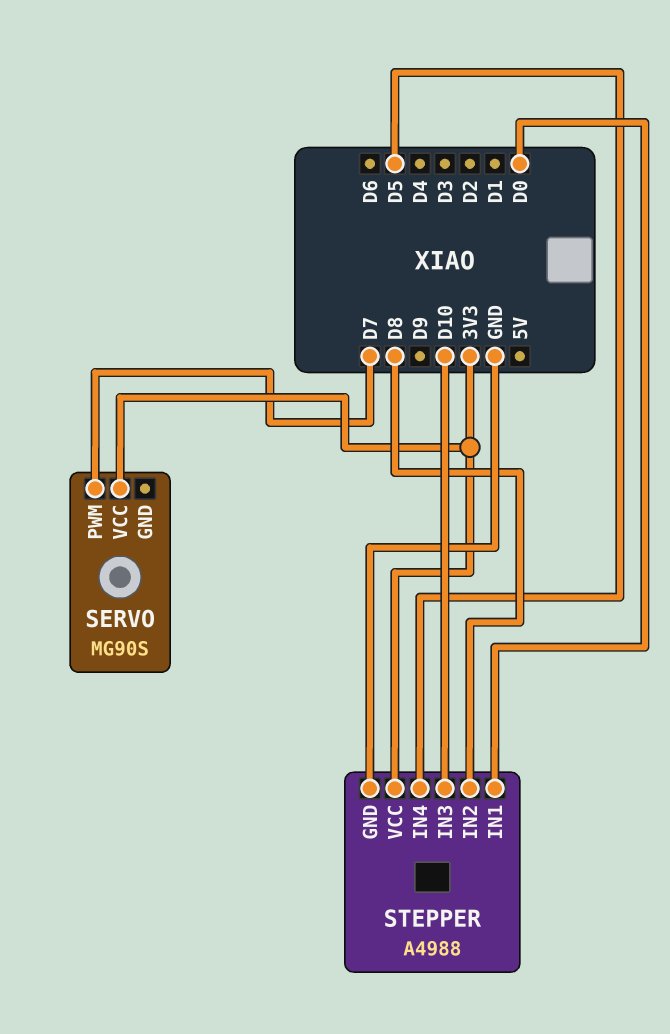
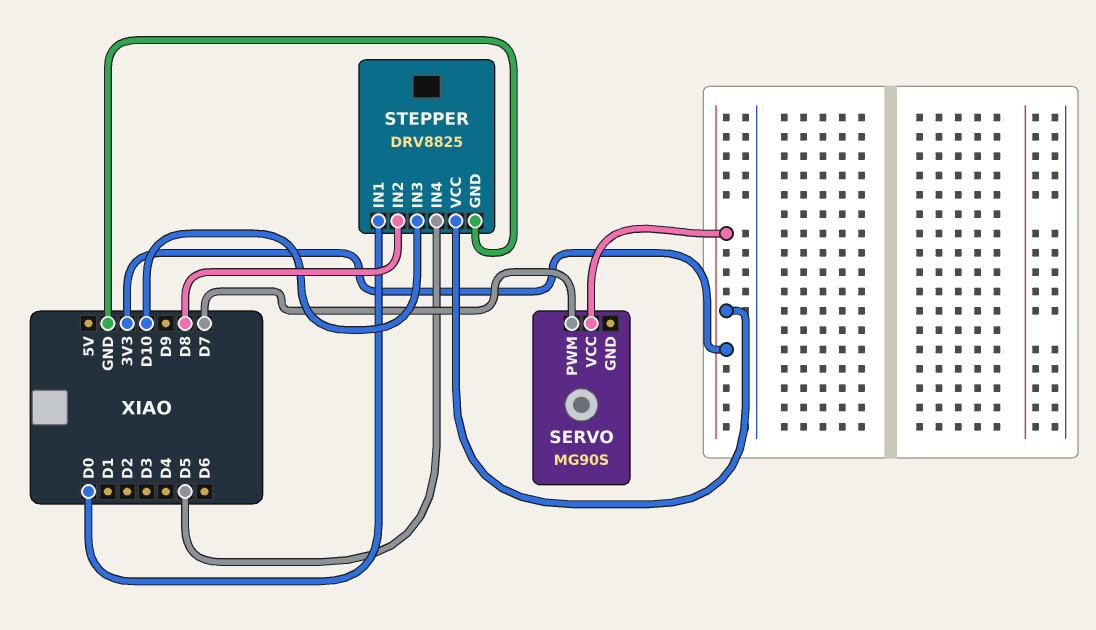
STEPPER: A4988 -> DRV8825

